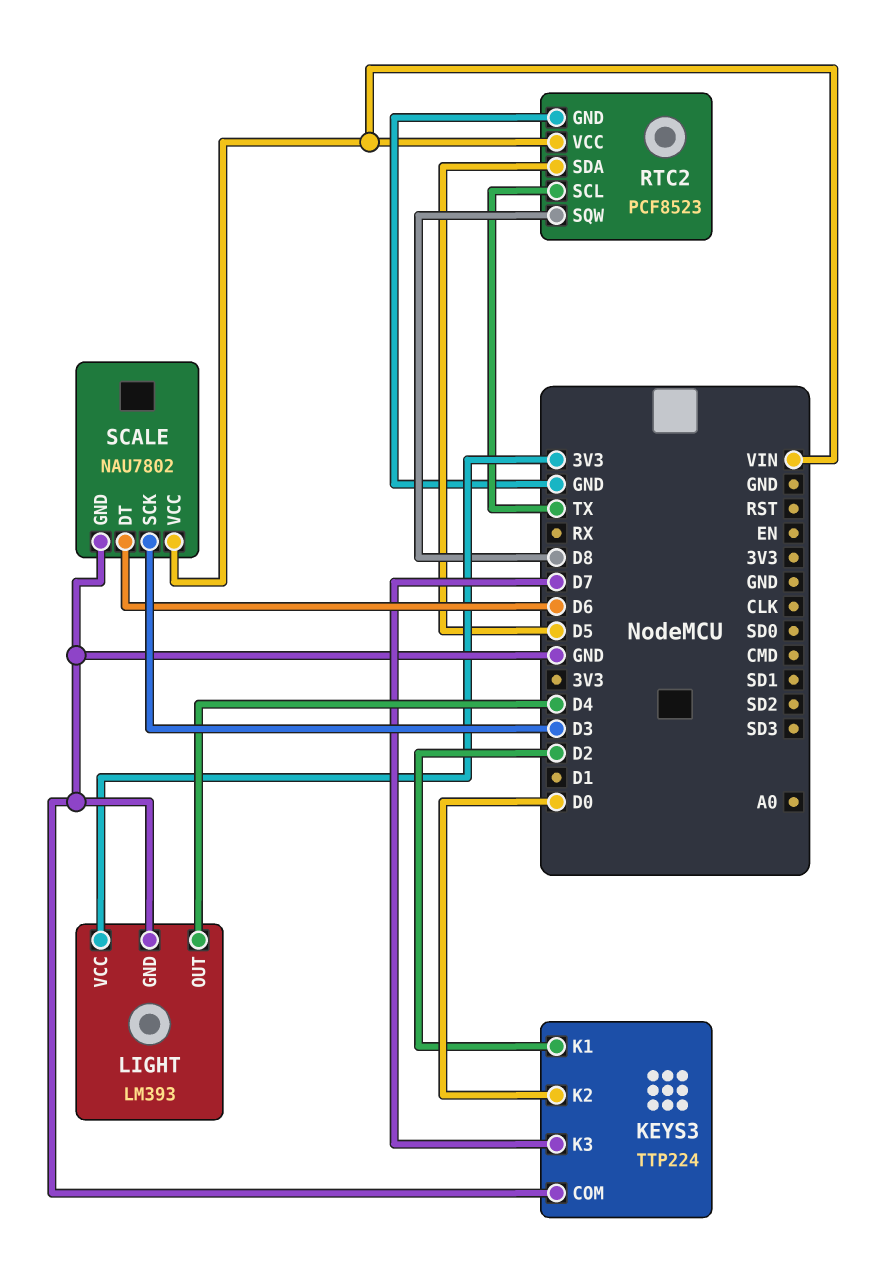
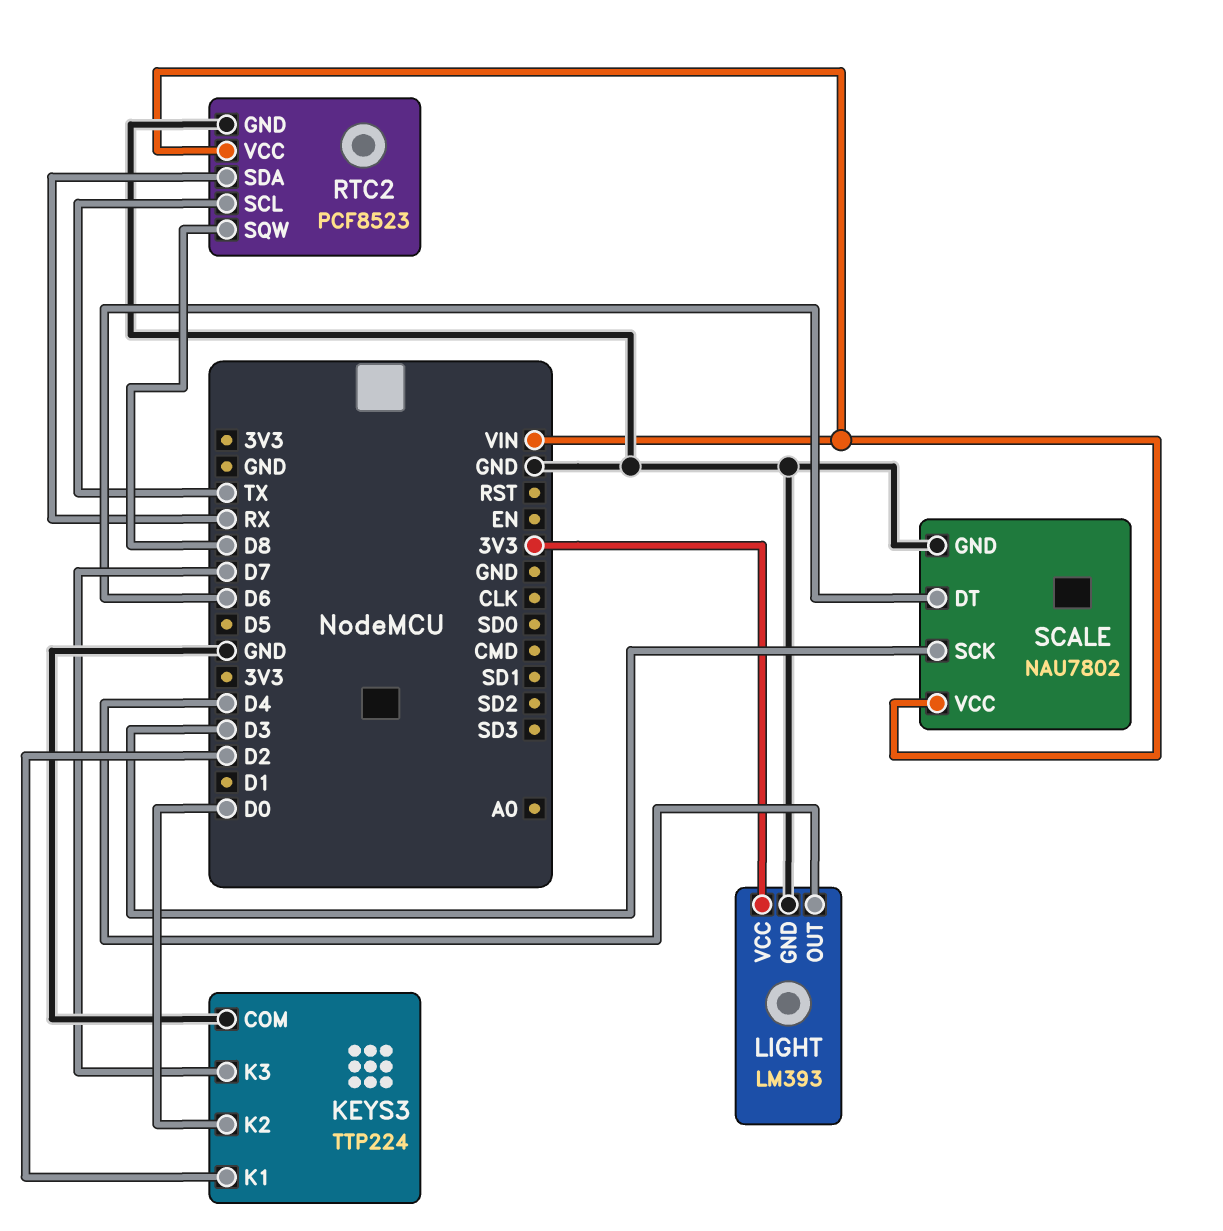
RTC2 pin SDA: D5 -> RX

